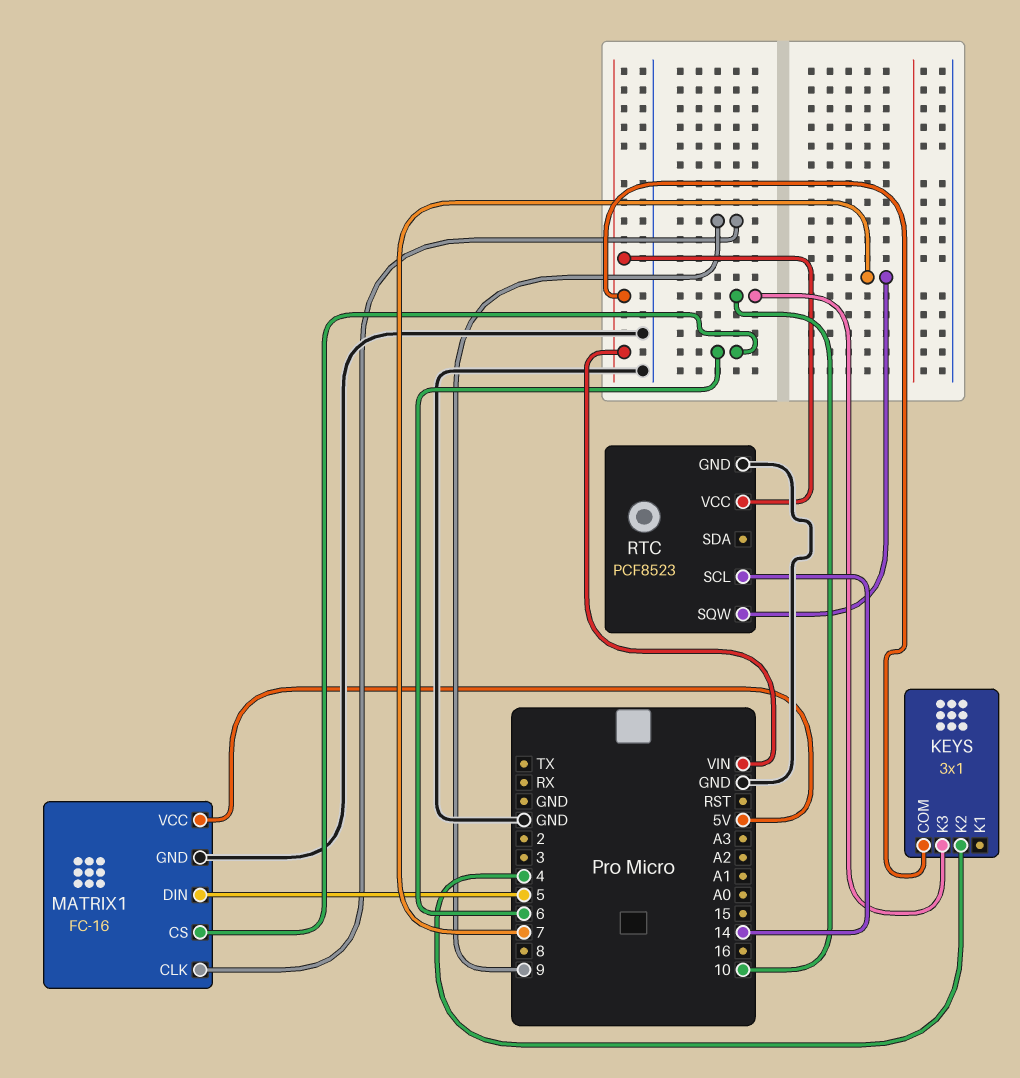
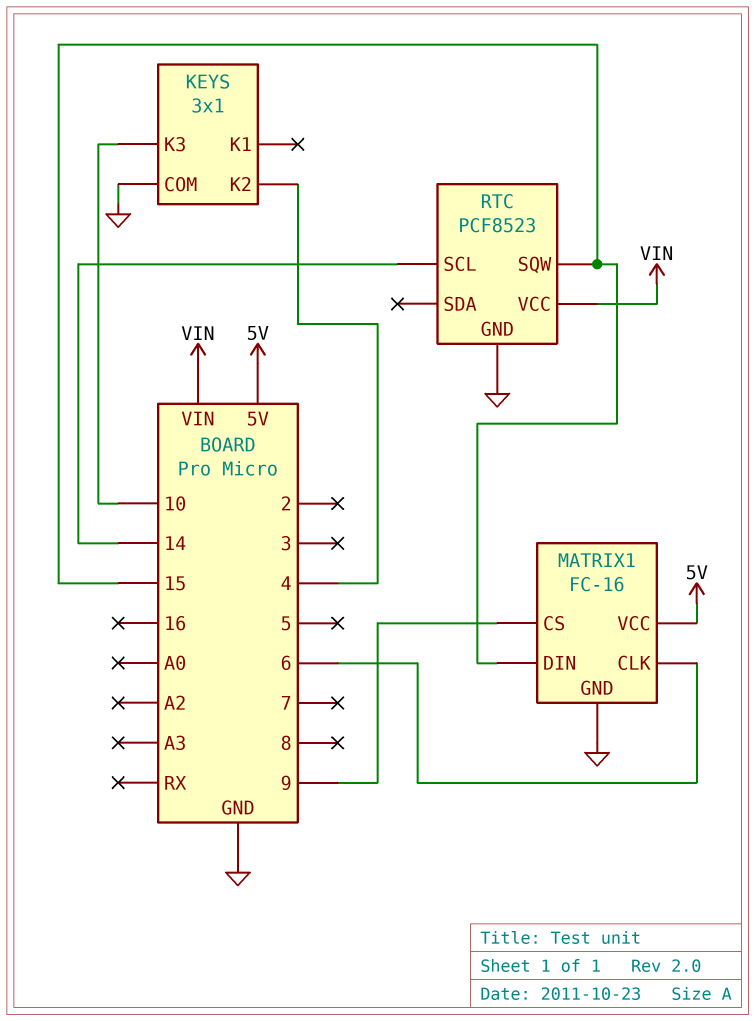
KEYS pin COM: VIN -> GND
MATRIX1 pin CLK: 9 -> 6
MATRIX1 pin CS: 6 -> 9
MATRIX1 pin DIN: 5 -> 15
RTC pin SQW: 7 -> 15

